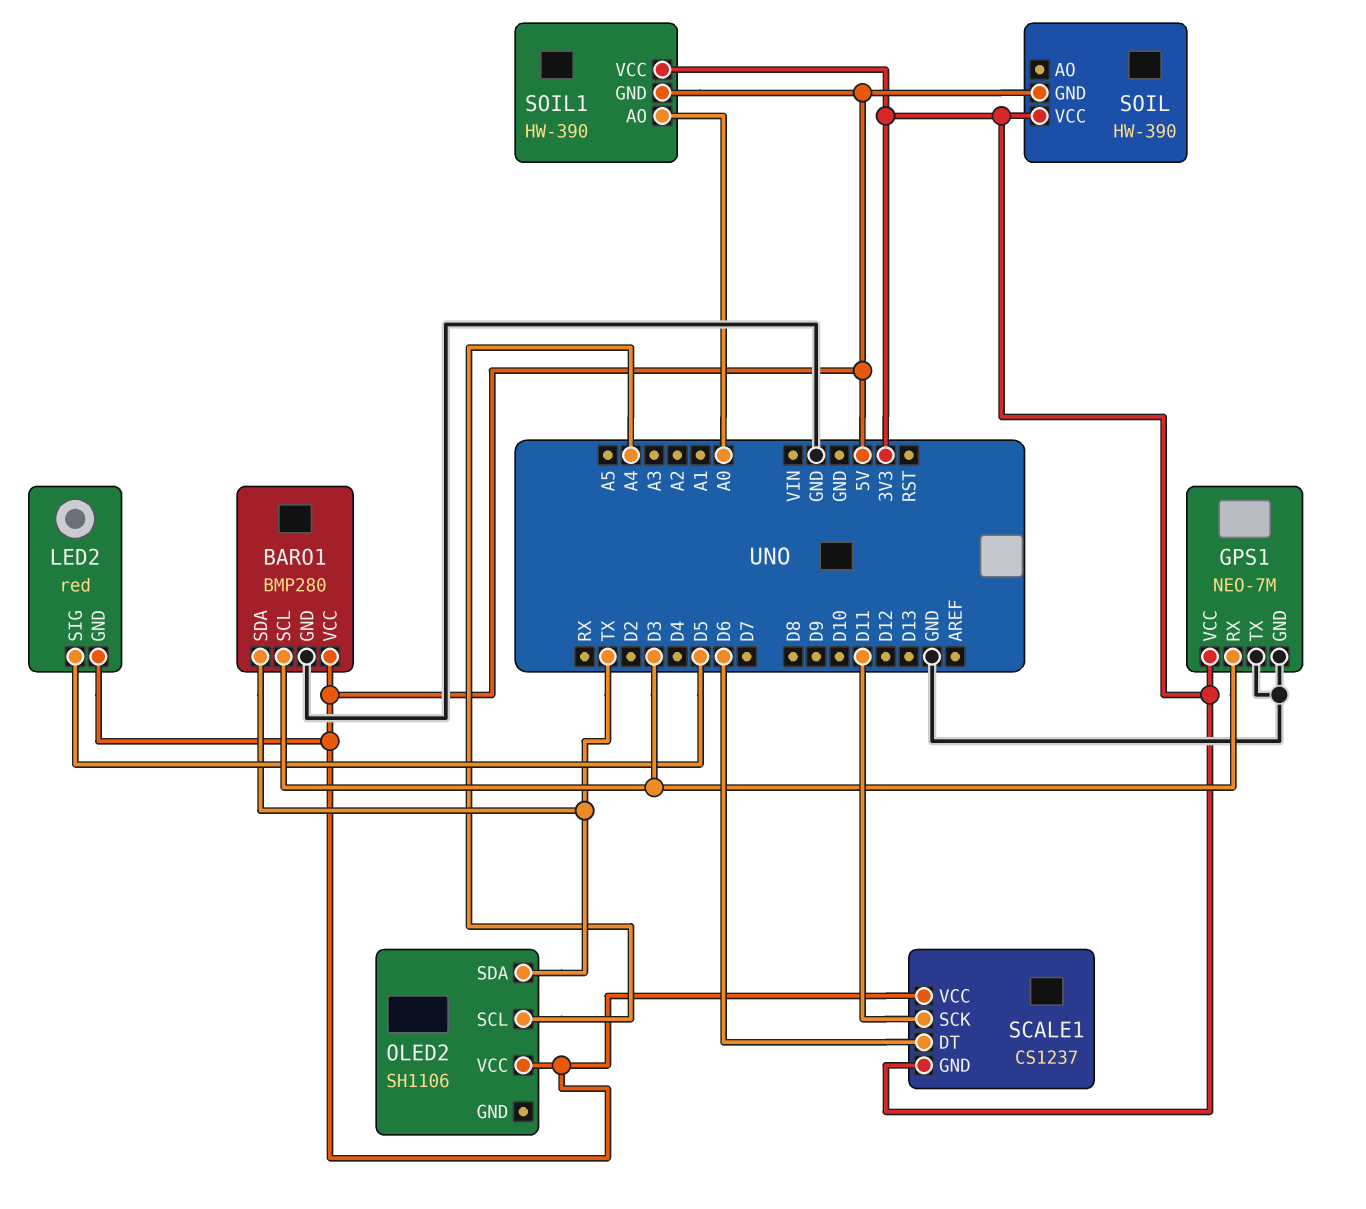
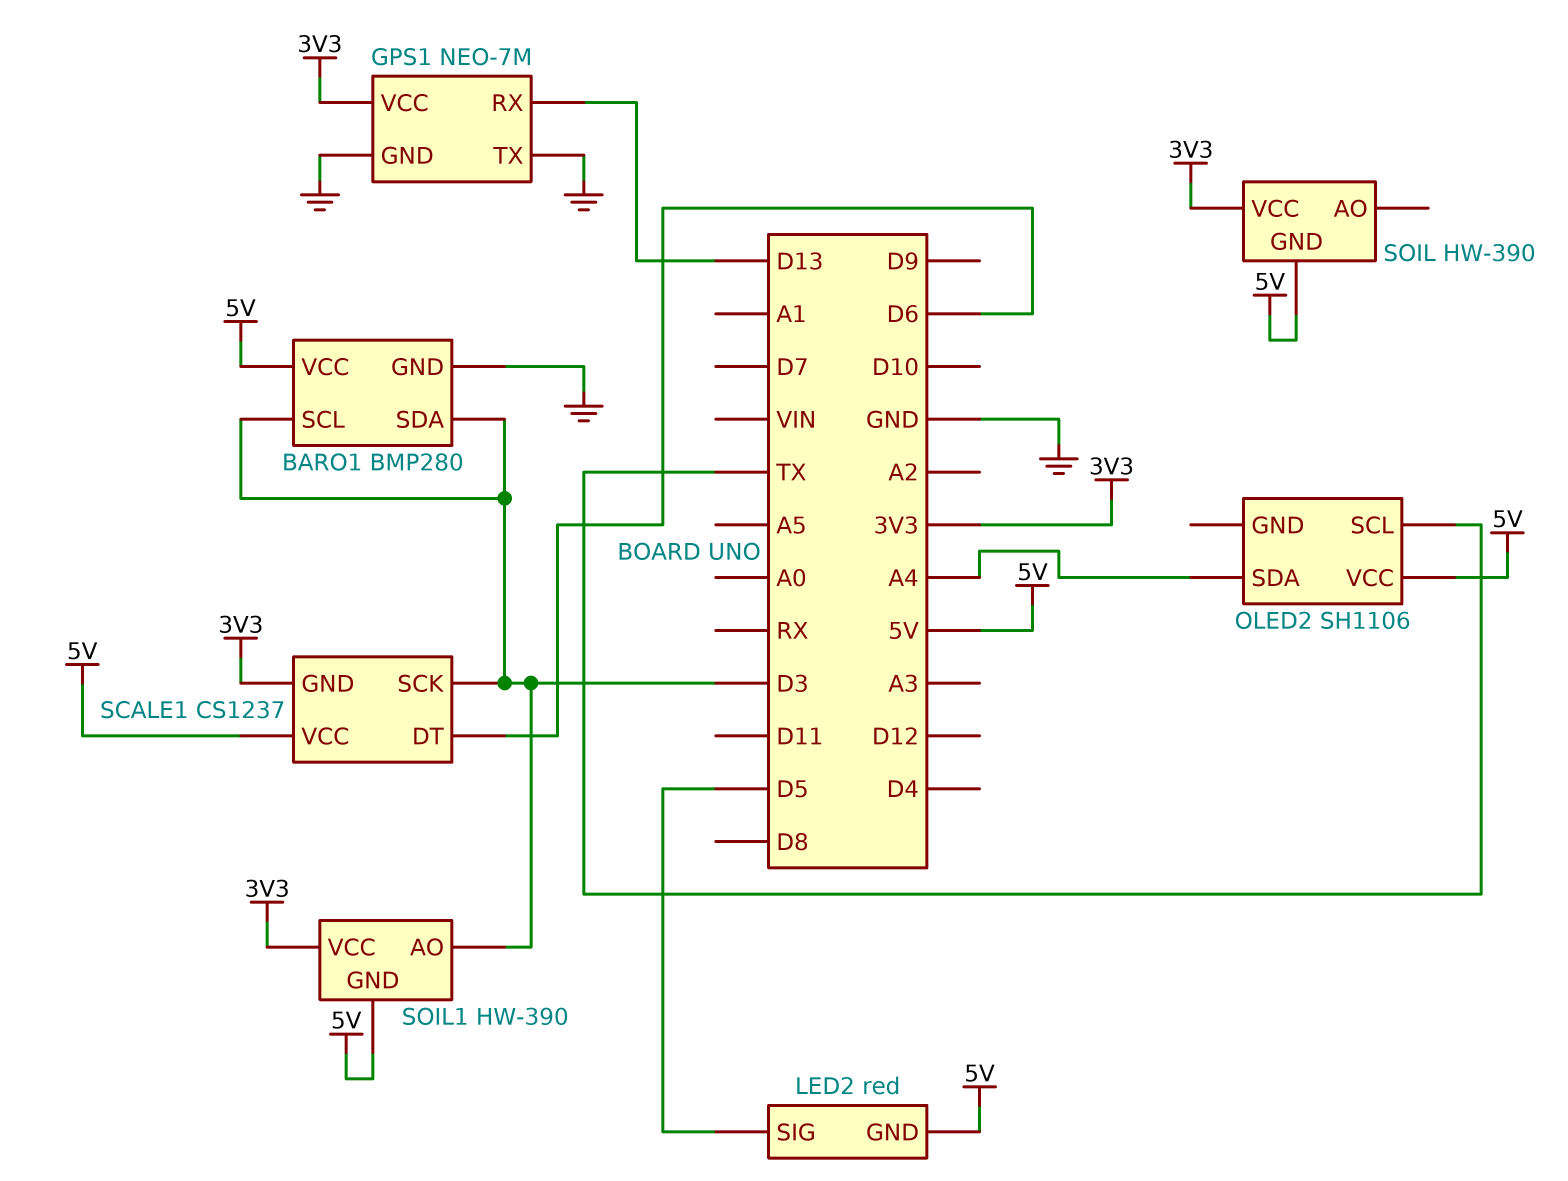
BARO1 pin SDA: TX -> D3
GPS1 pin RX: D3 -> D13
OLED2 pin SCL: A4 -> TX
OLED2 pin SDA: TX -> A4
SCALE1 pin SCK: D11 -> D3
SOIL1 pin AO: A0 -> D3

